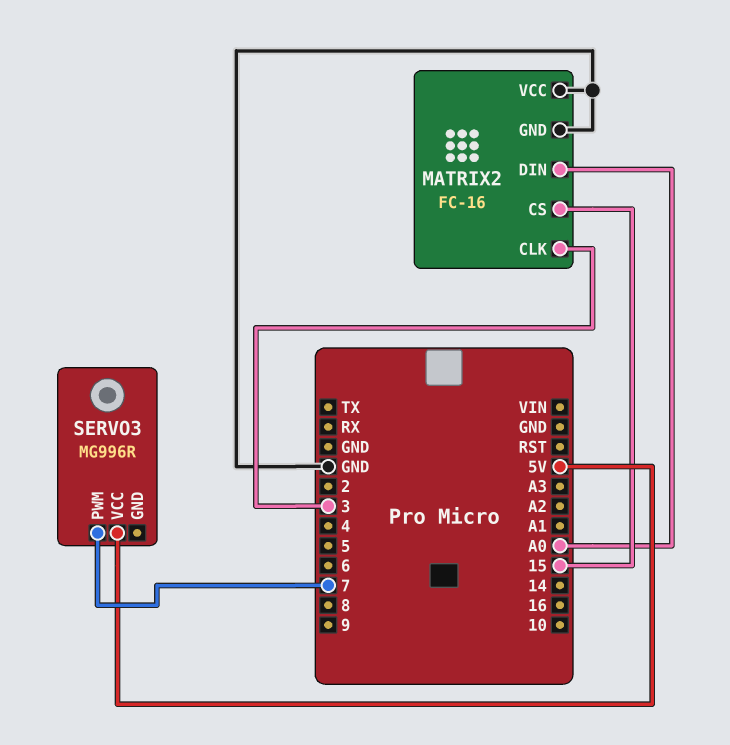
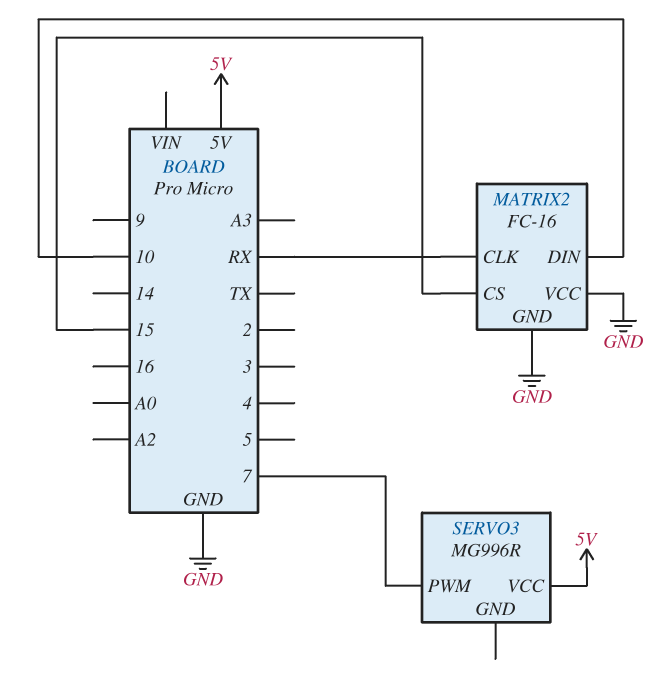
MATRIX2 pin CLK: 3 -> RX
MATRIX2 pin DIN: A0 -> 10

